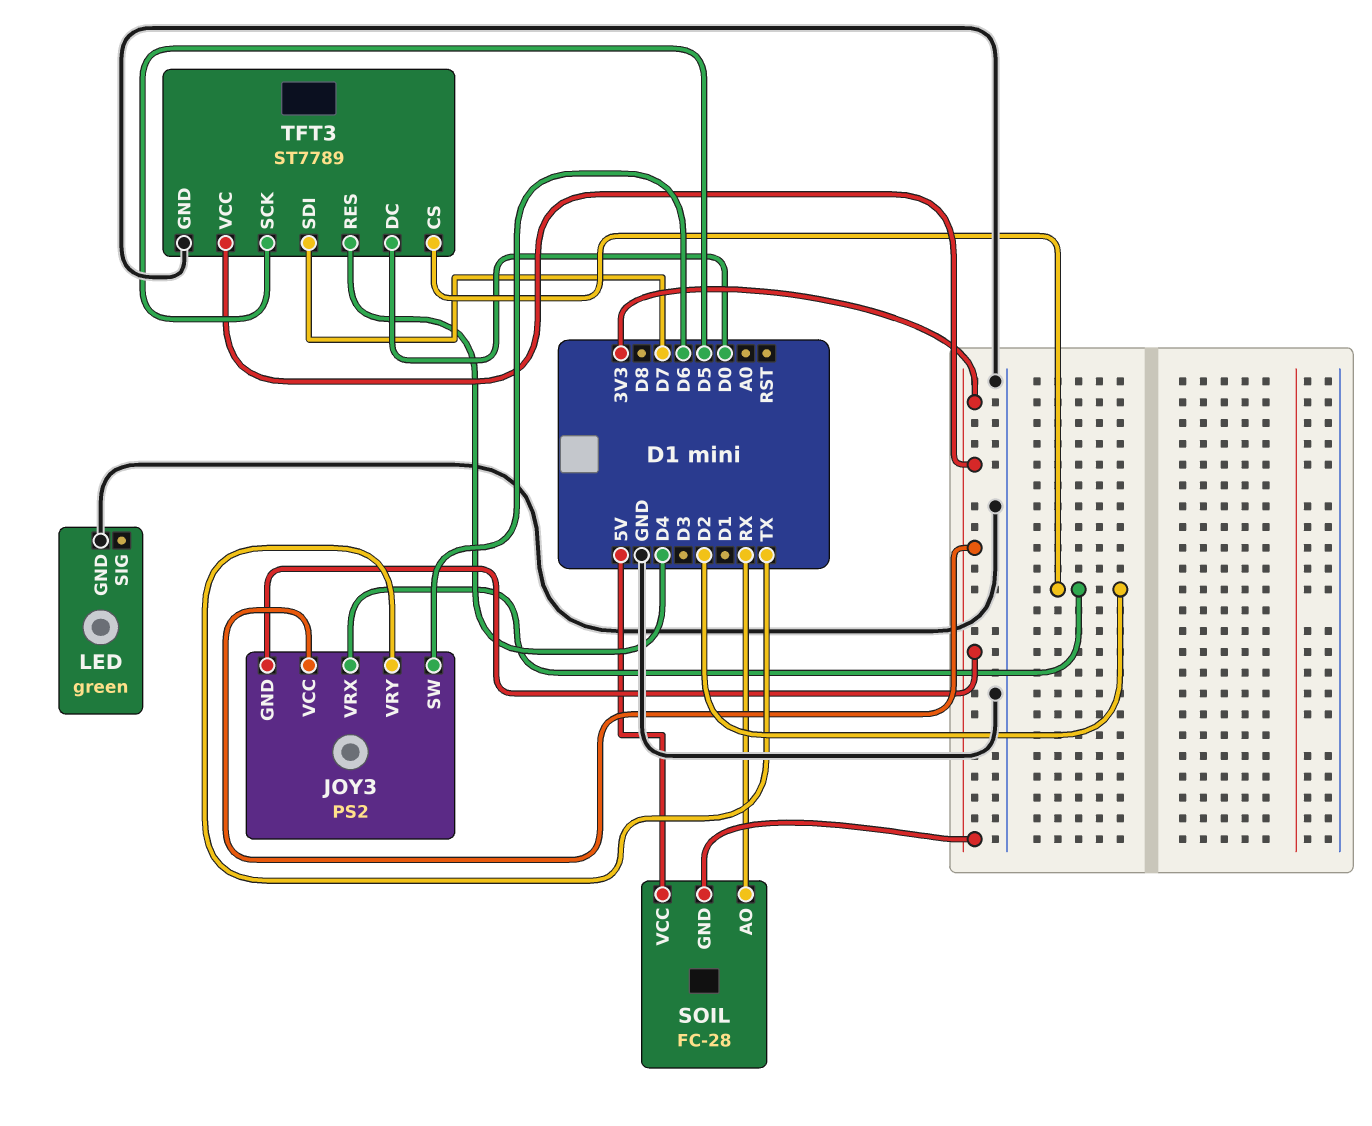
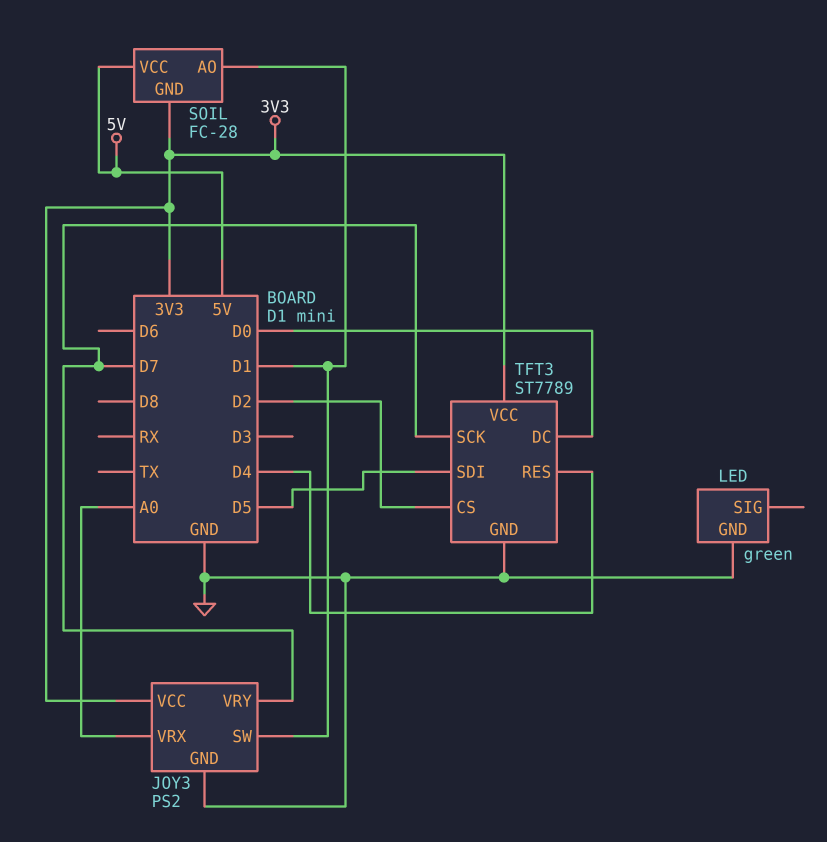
JOY3 pin GND: 3V3 -> GND
JOY3 pin SW: D6 -> D1
JOY3 pin VRX: D2 -> A0
JOY3 pin VRY: TX -> D7
SOIL pin AO: RX -> D1
TFT3 pin SCK: D5 -> D7
TFT3 pin SDI: D7 -> D5

